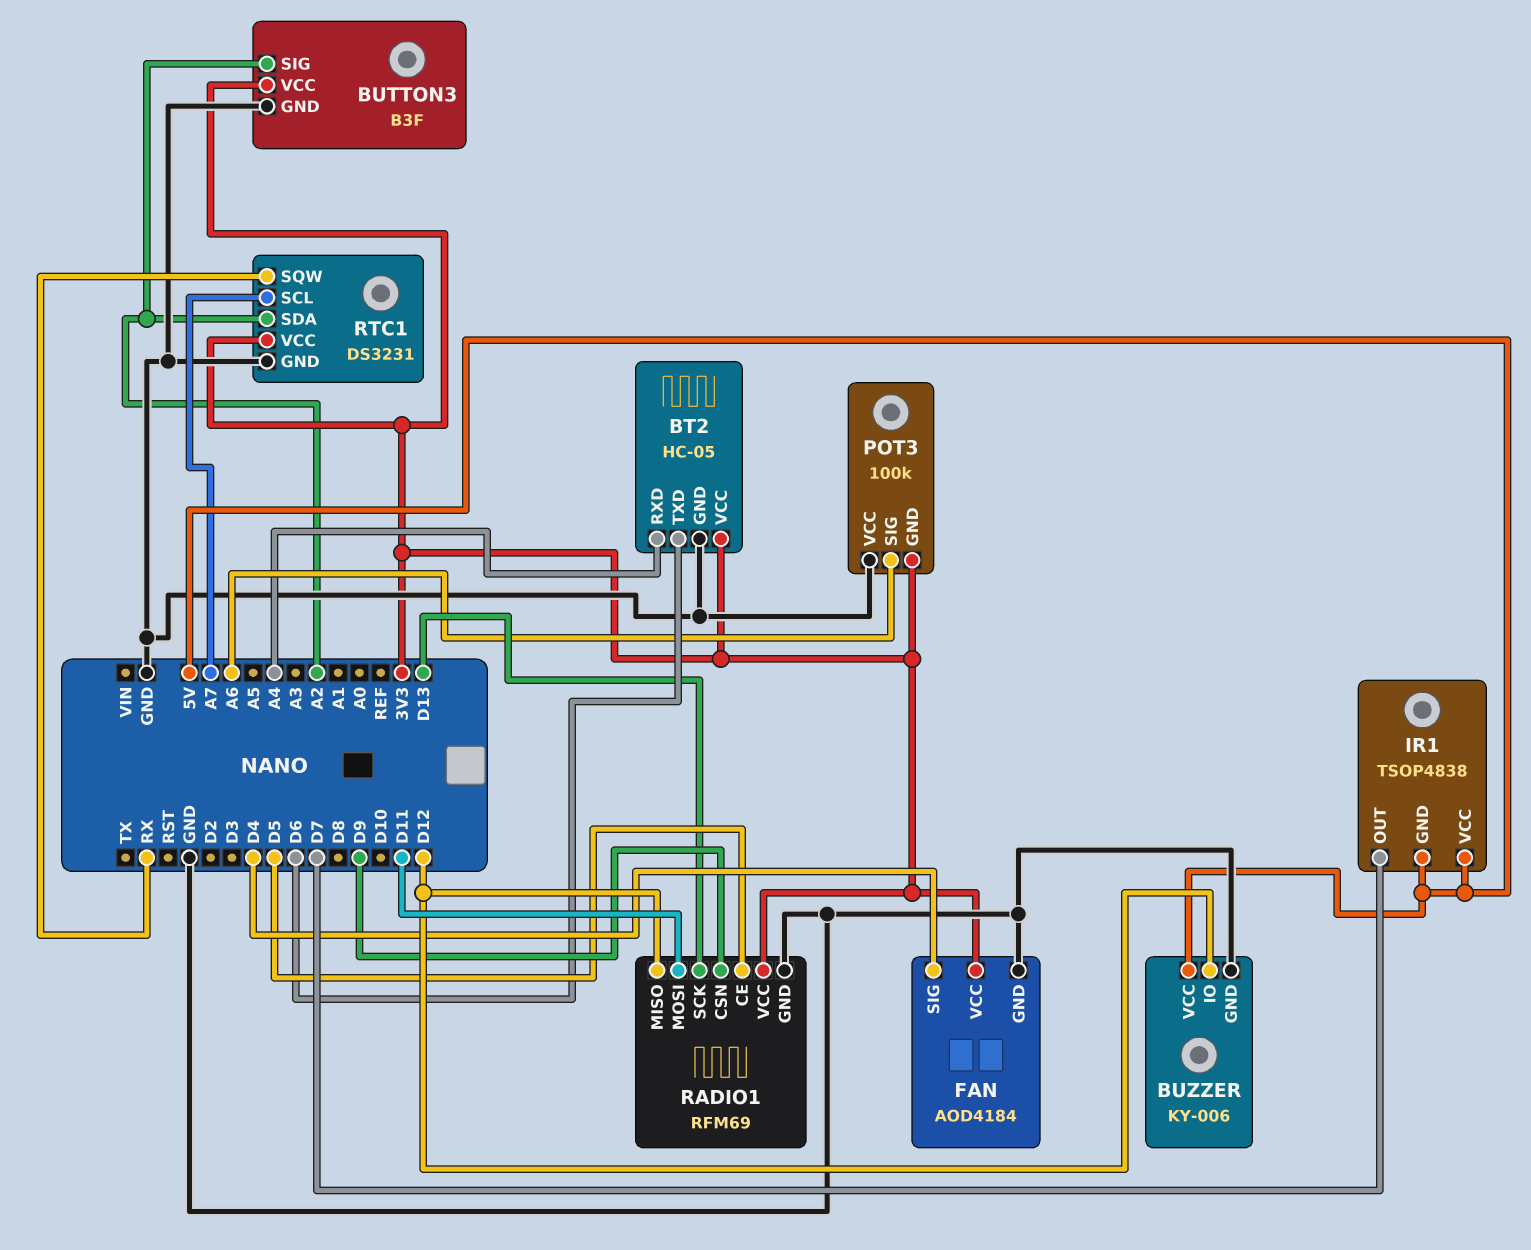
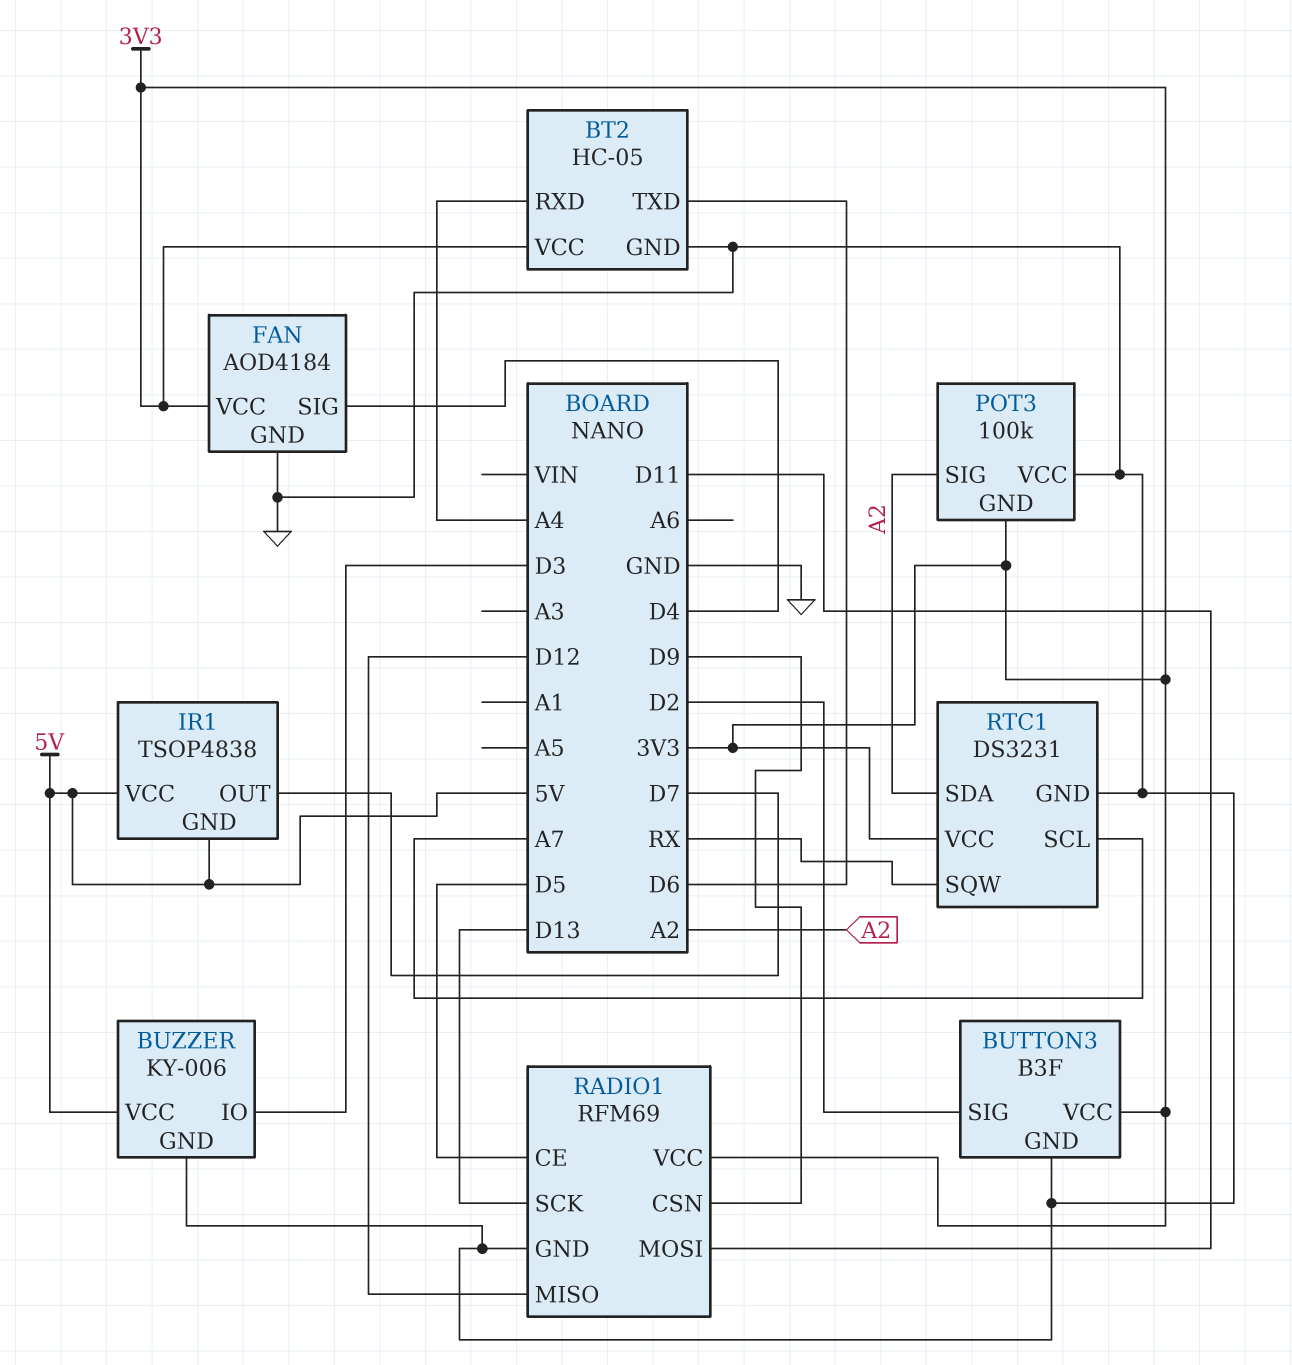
BUTTON3 pin SIG: A2 -> D2
BUZZER pin IO: D12 -> D3
POT3 pin SIG: A6 -> A2

